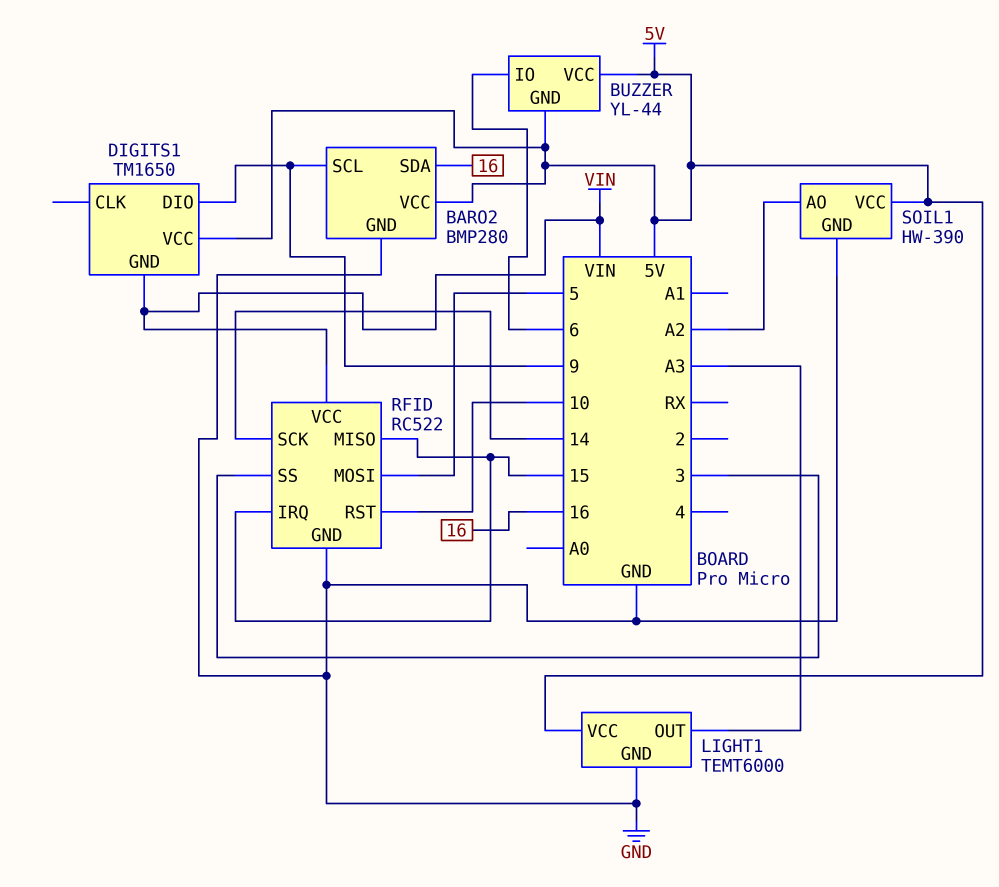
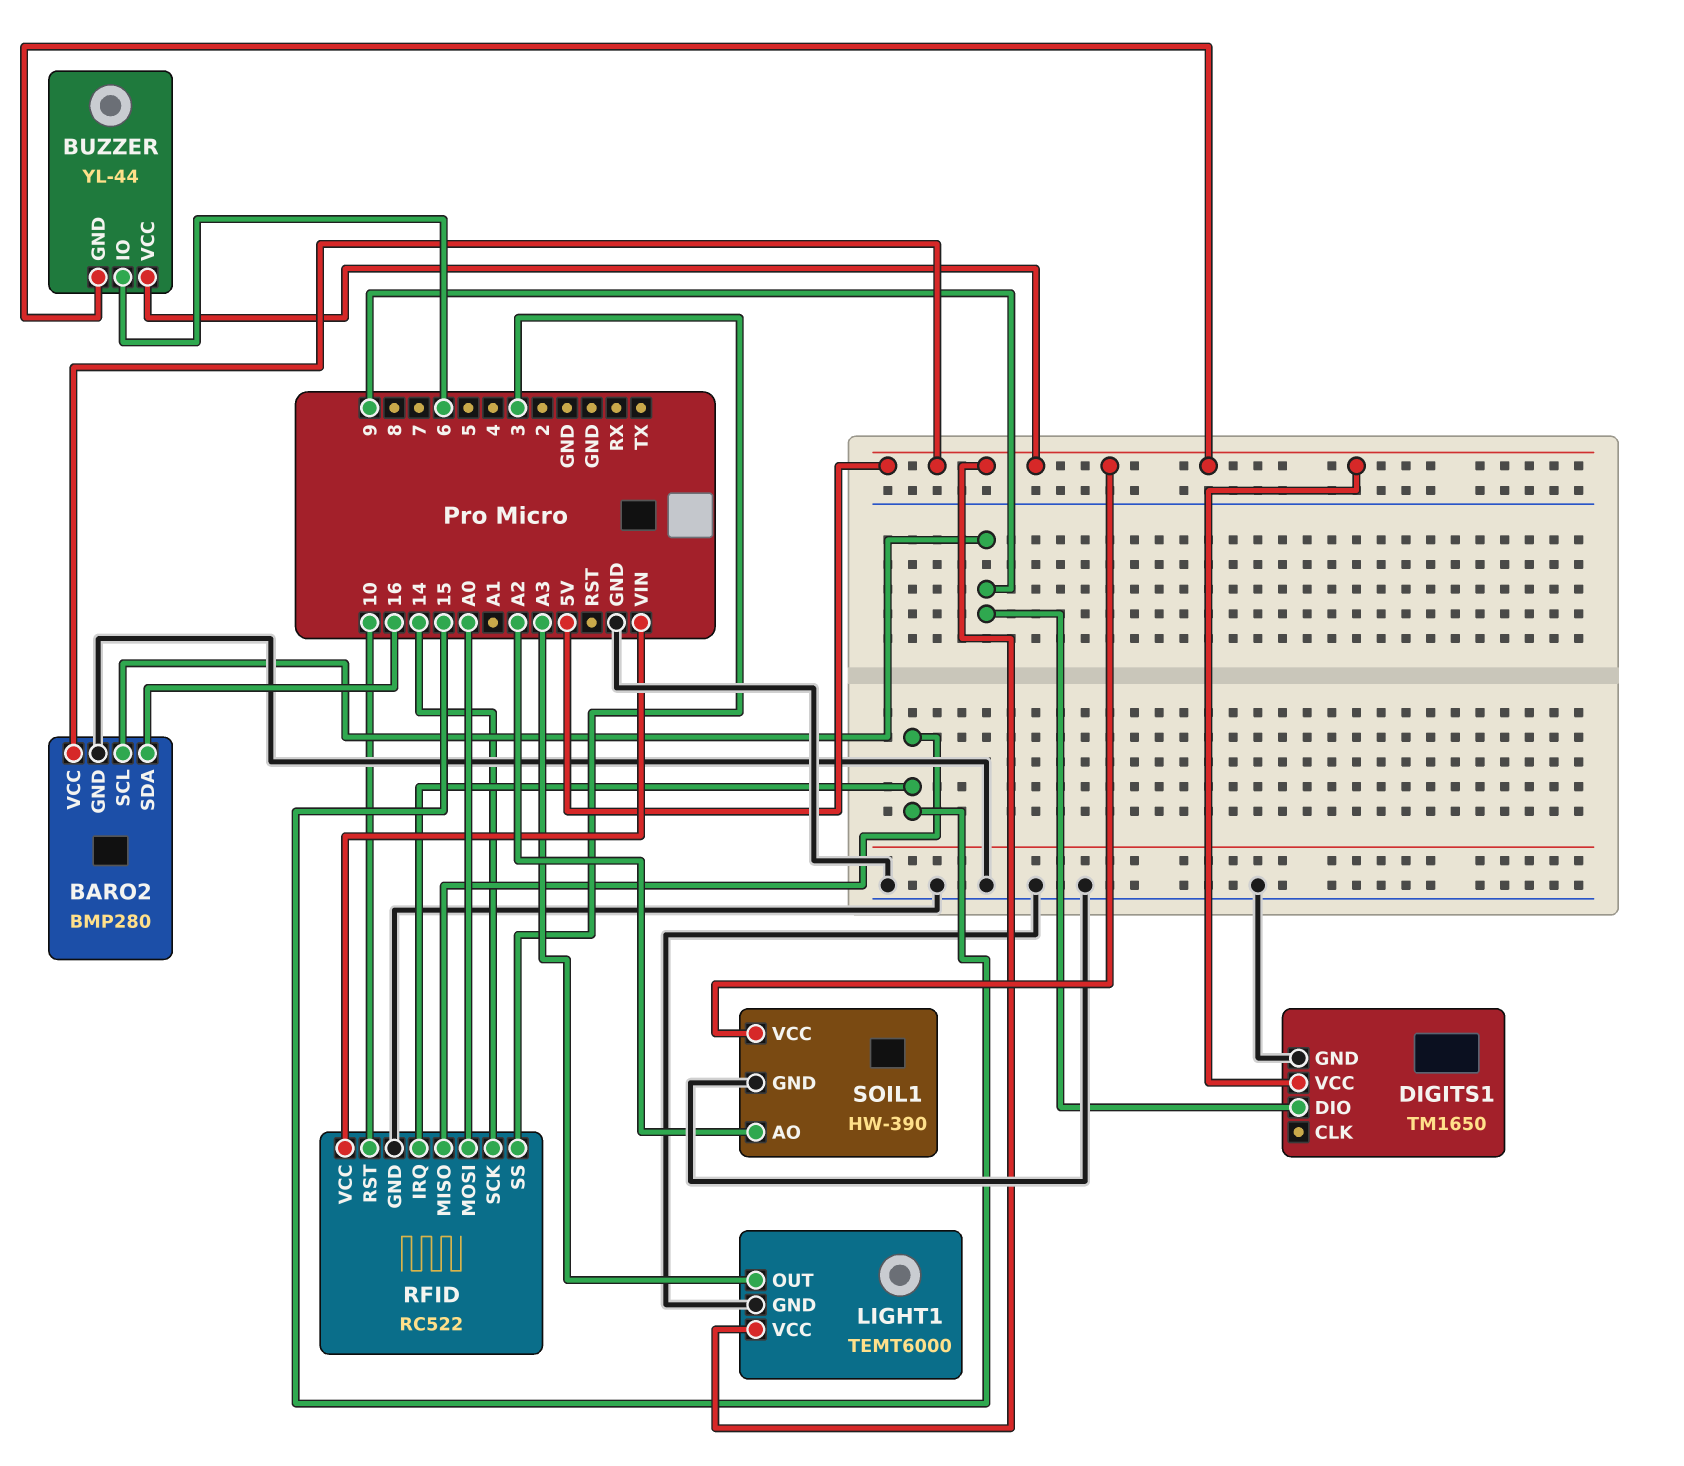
DIGITS1 pin GND: VIN -> GND
RFID pin MOSI: 5 -> A0

